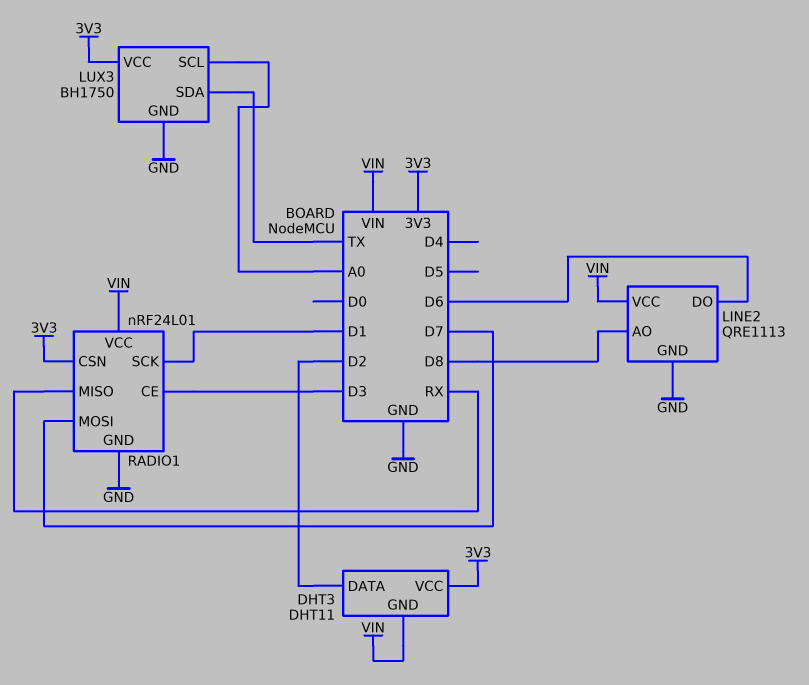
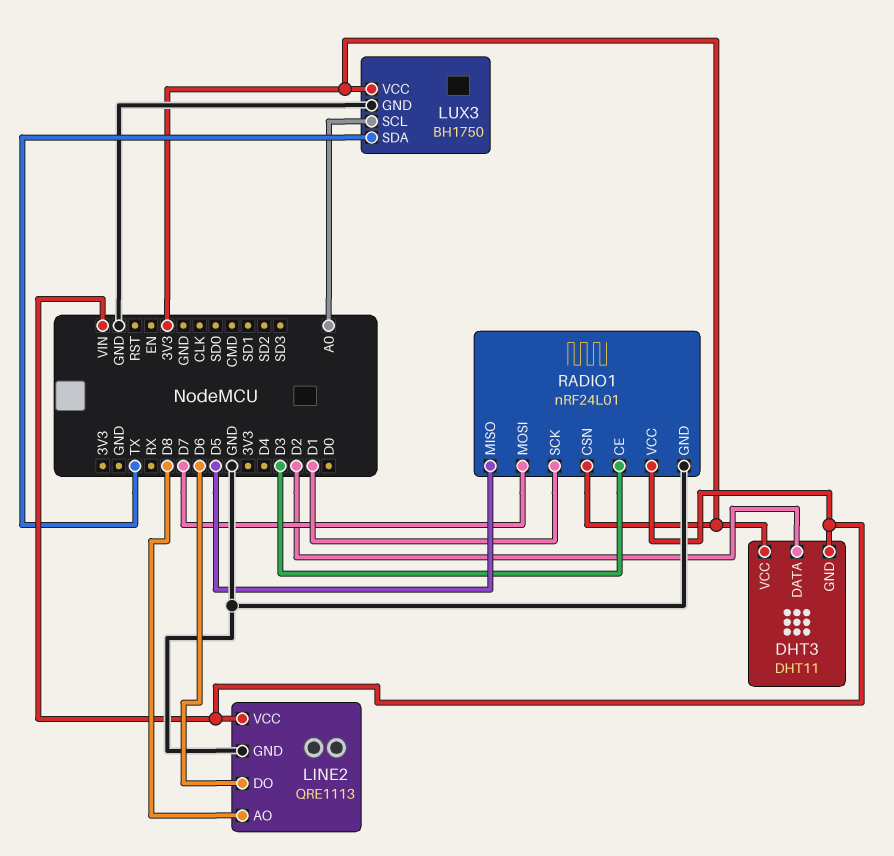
RADIO1 pin MISO: RX -> D5

